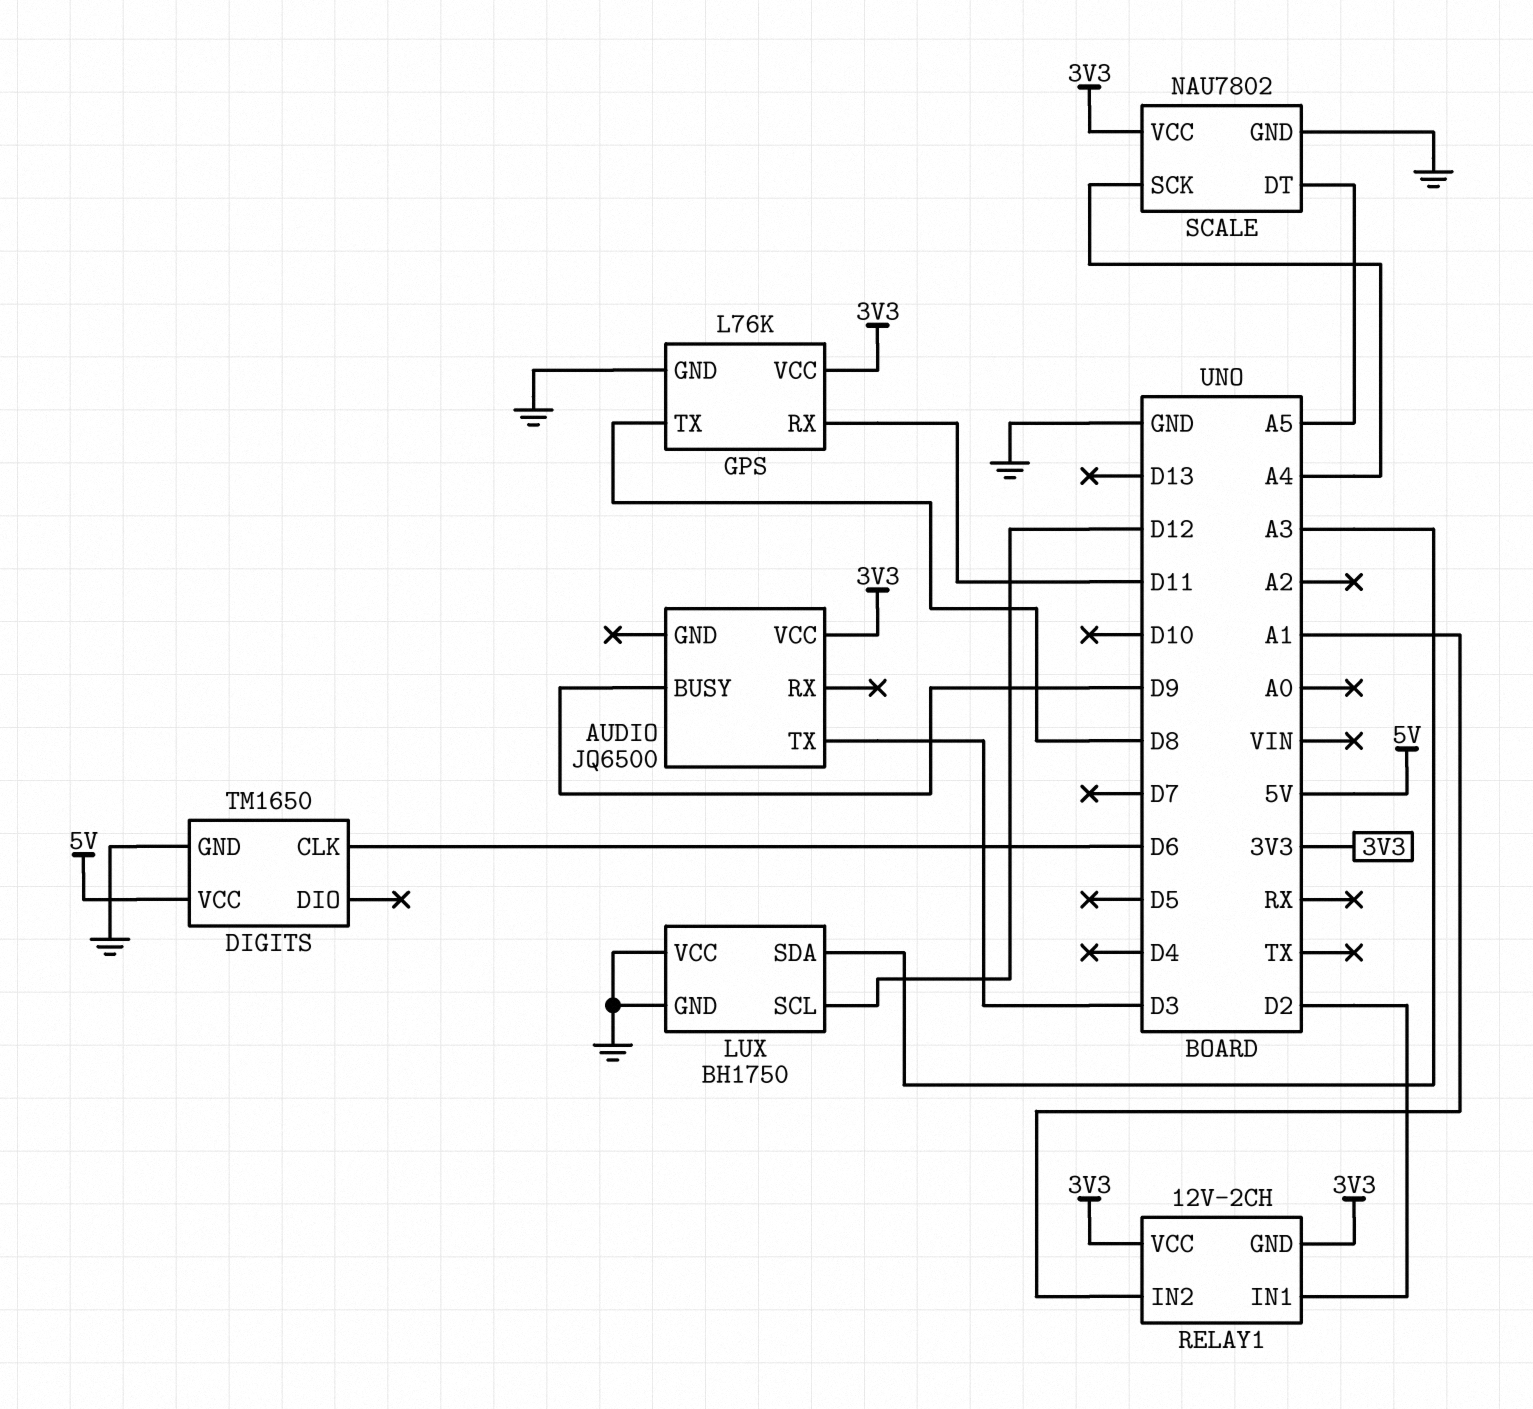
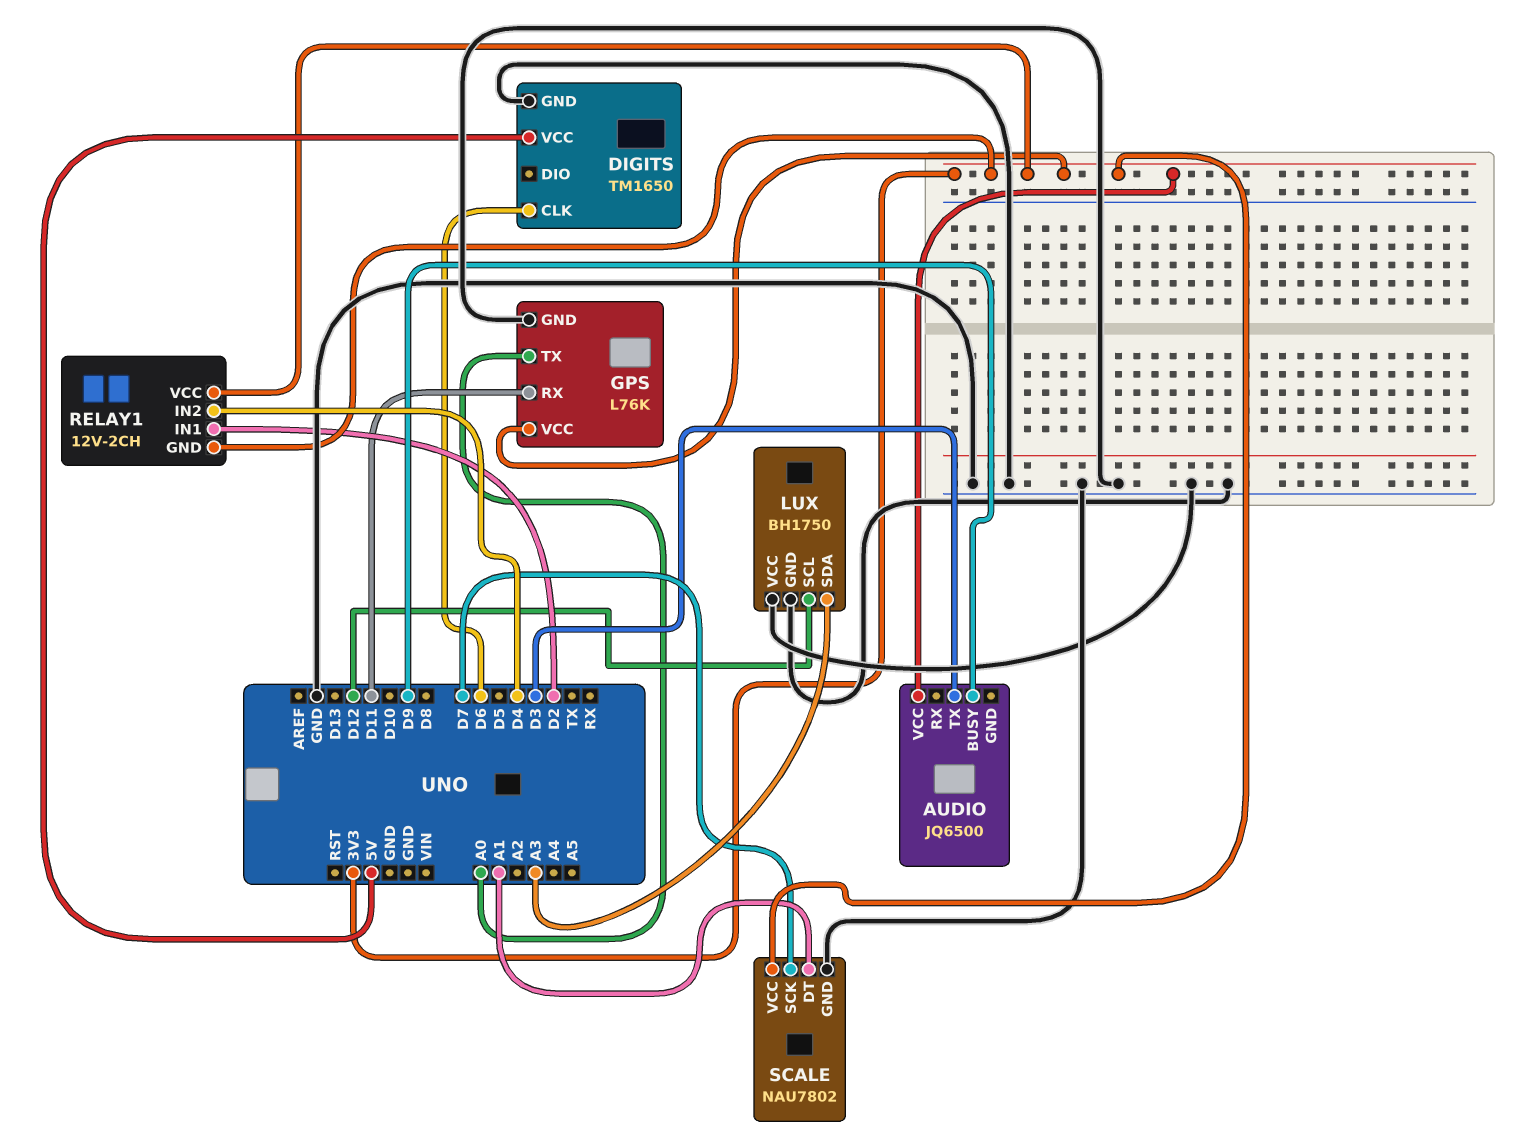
GPS pin TX: D8 -> A0
RELAY1 pin IN2: A1 -> D4
SCALE pin DT: A5 -> A1
SCALE pin SCK: A4 -> D7

